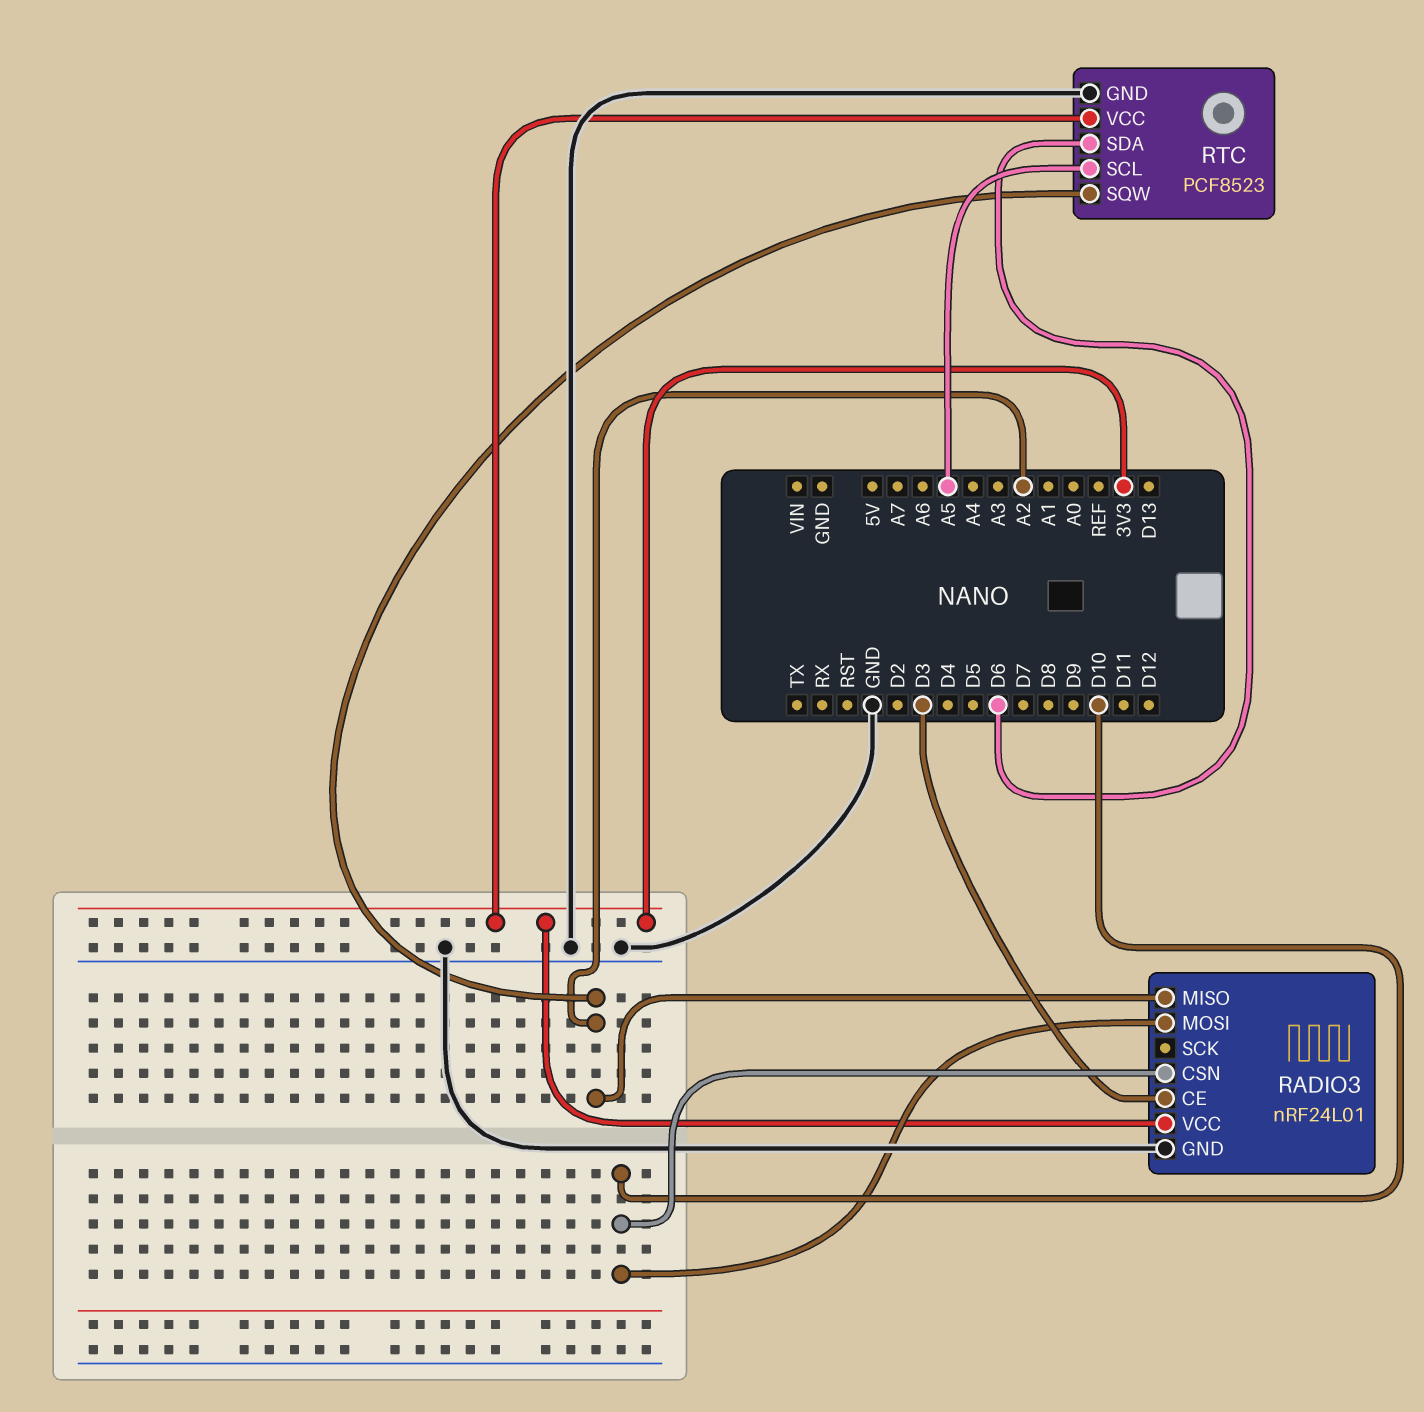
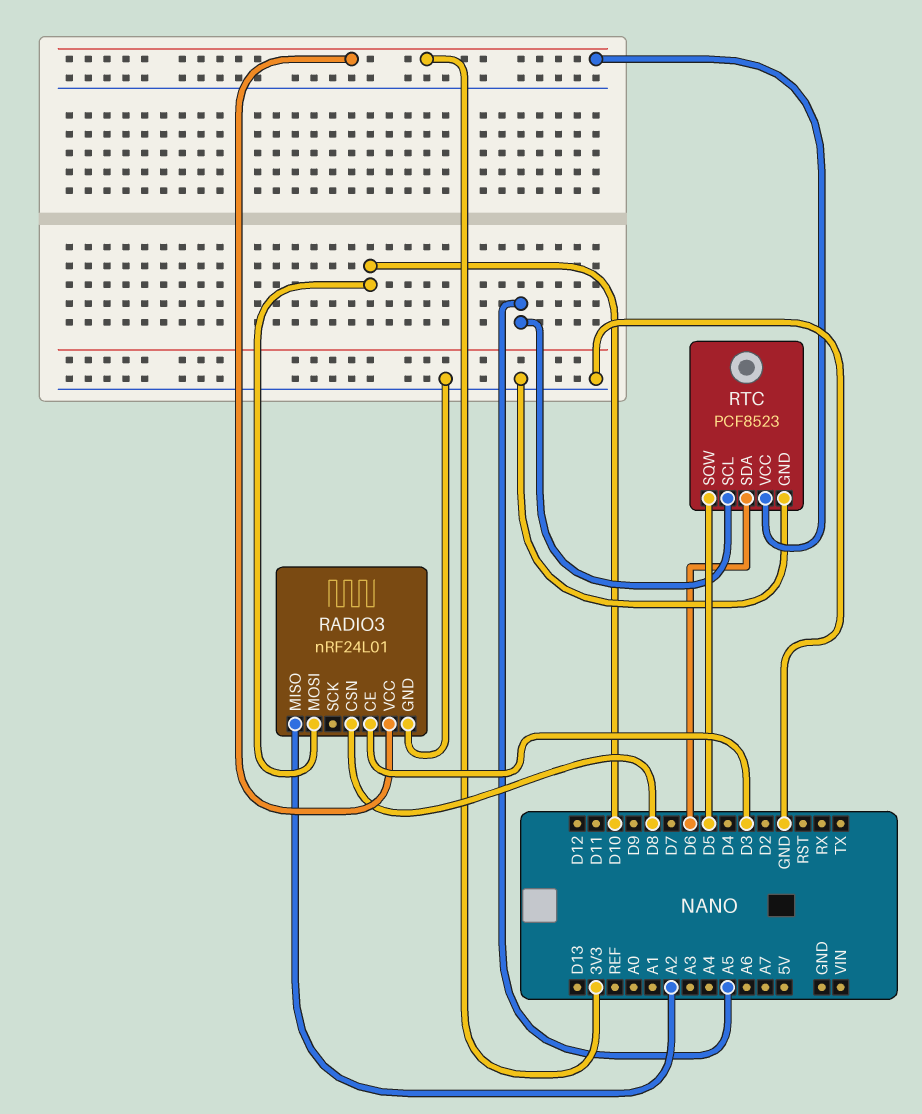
RADIO3 pin CSN: D10 -> D8
RTC pin SQW: A2 -> D5

